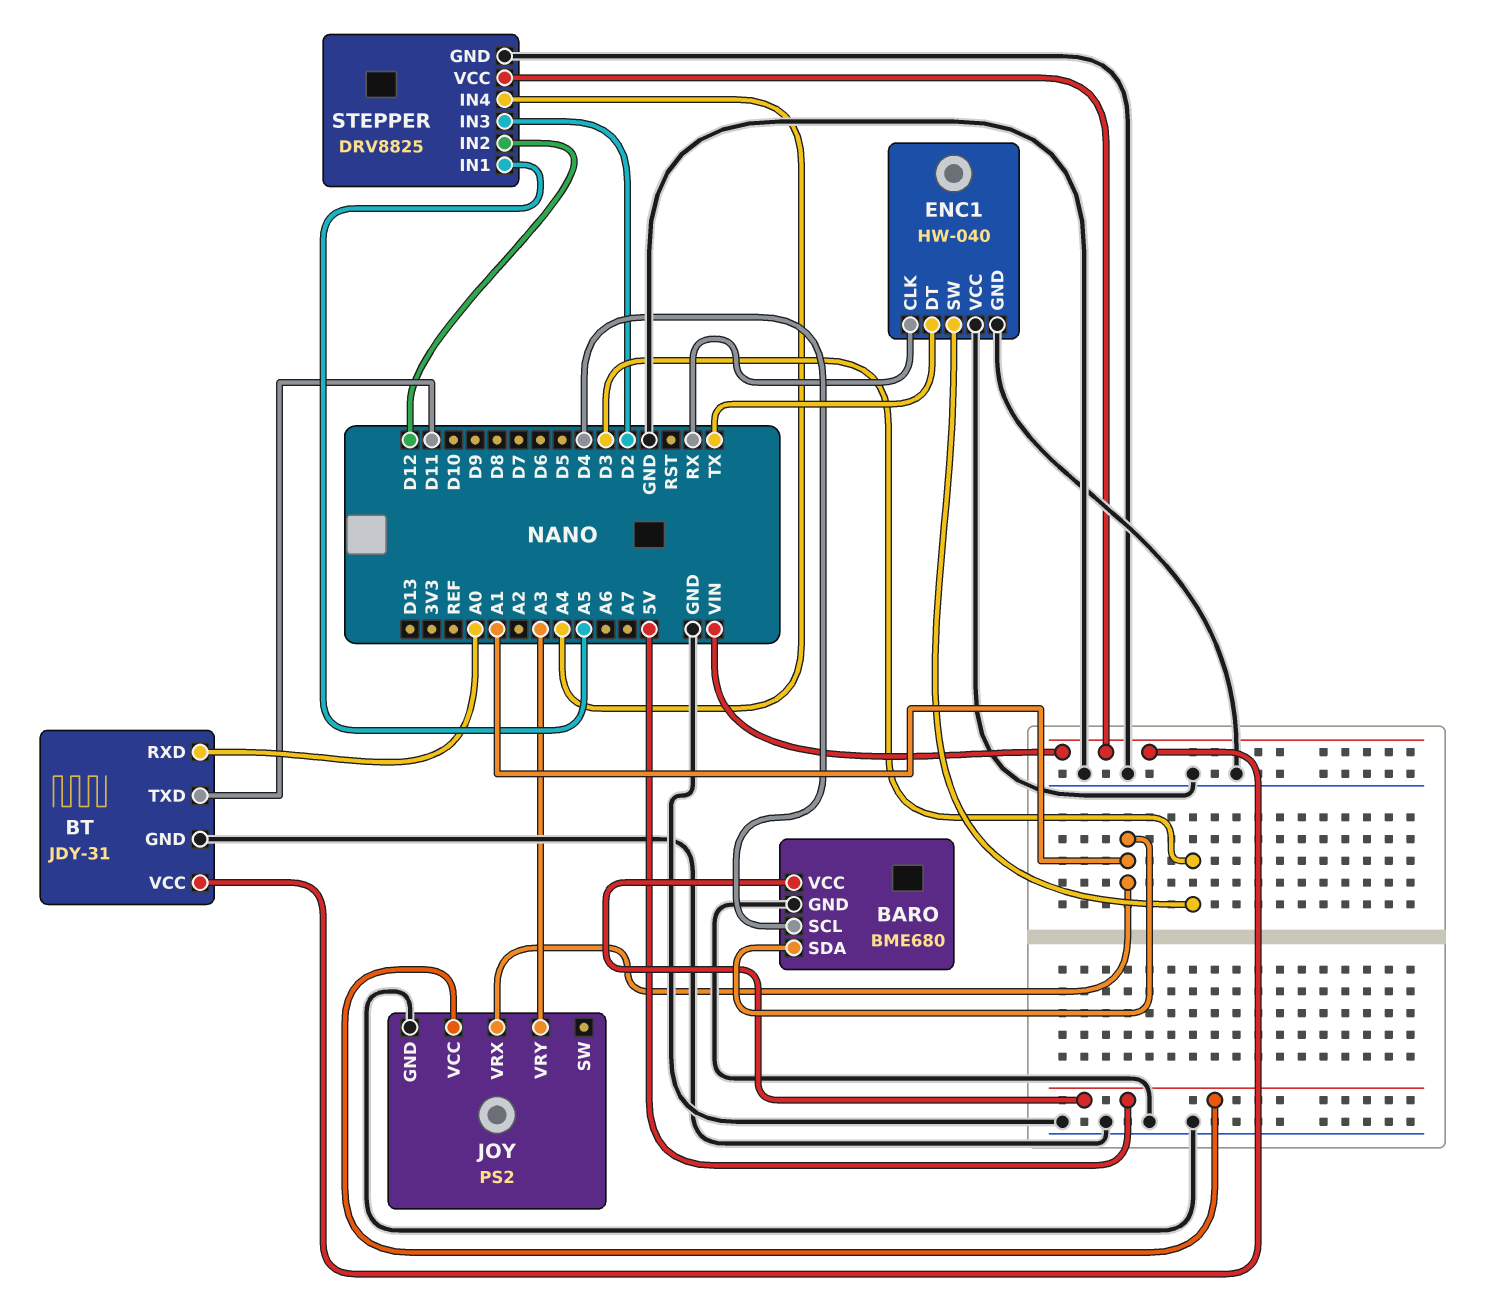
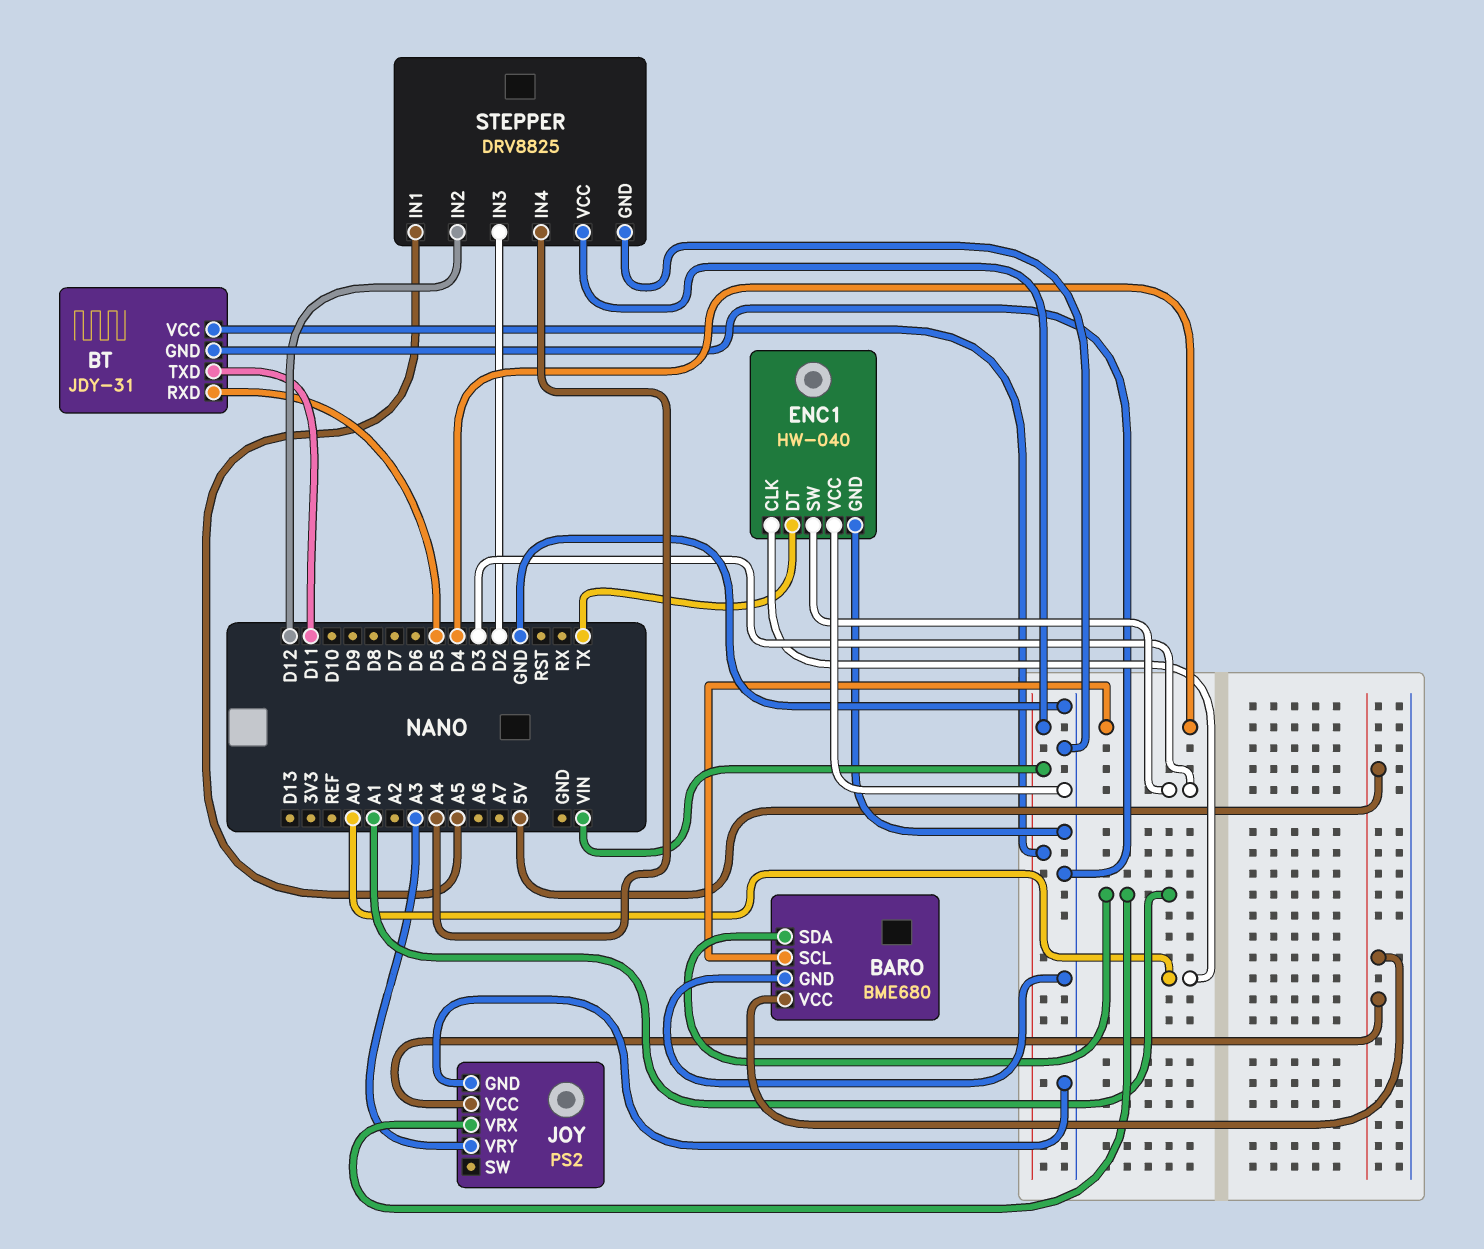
BT pin RXD: A0 -> D5
ENC1 pin CLK: RX -> A0

